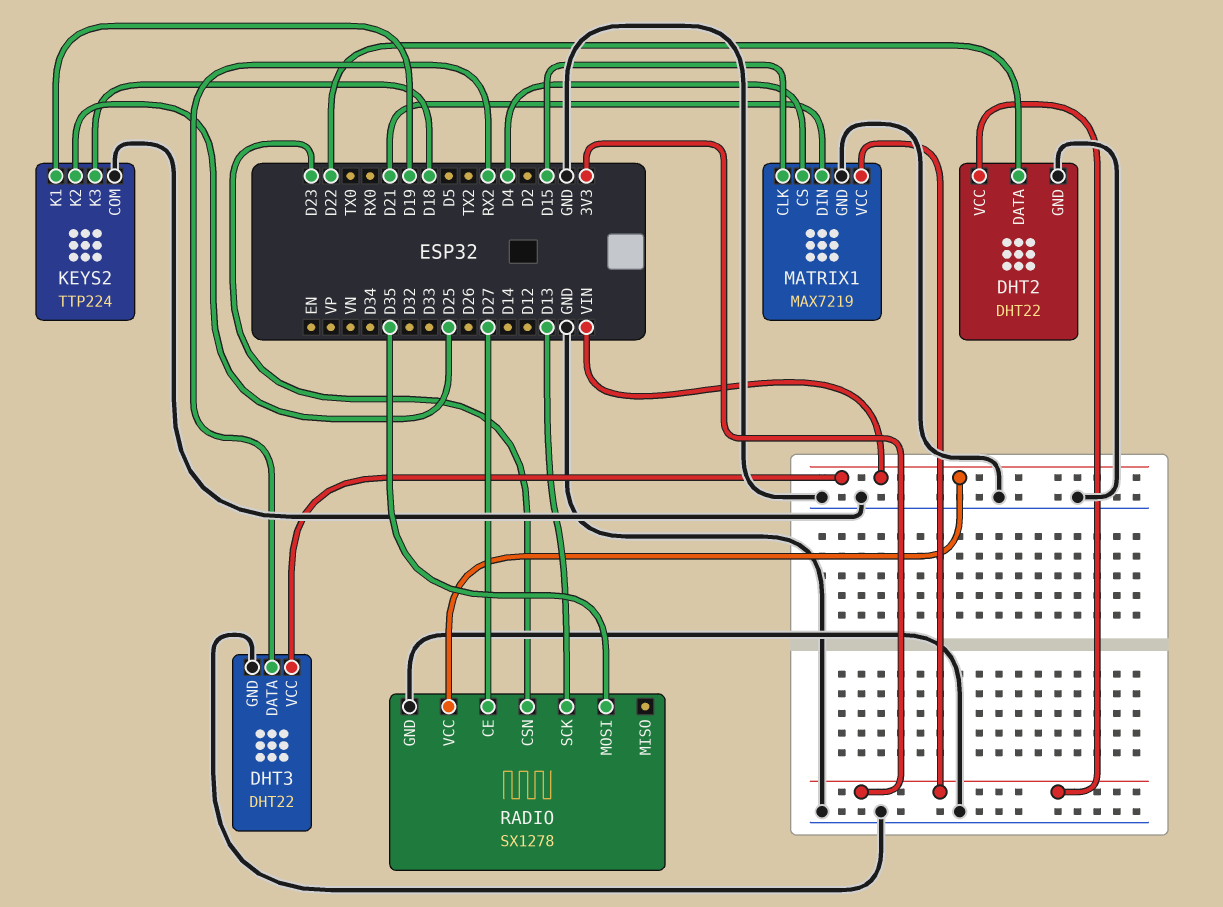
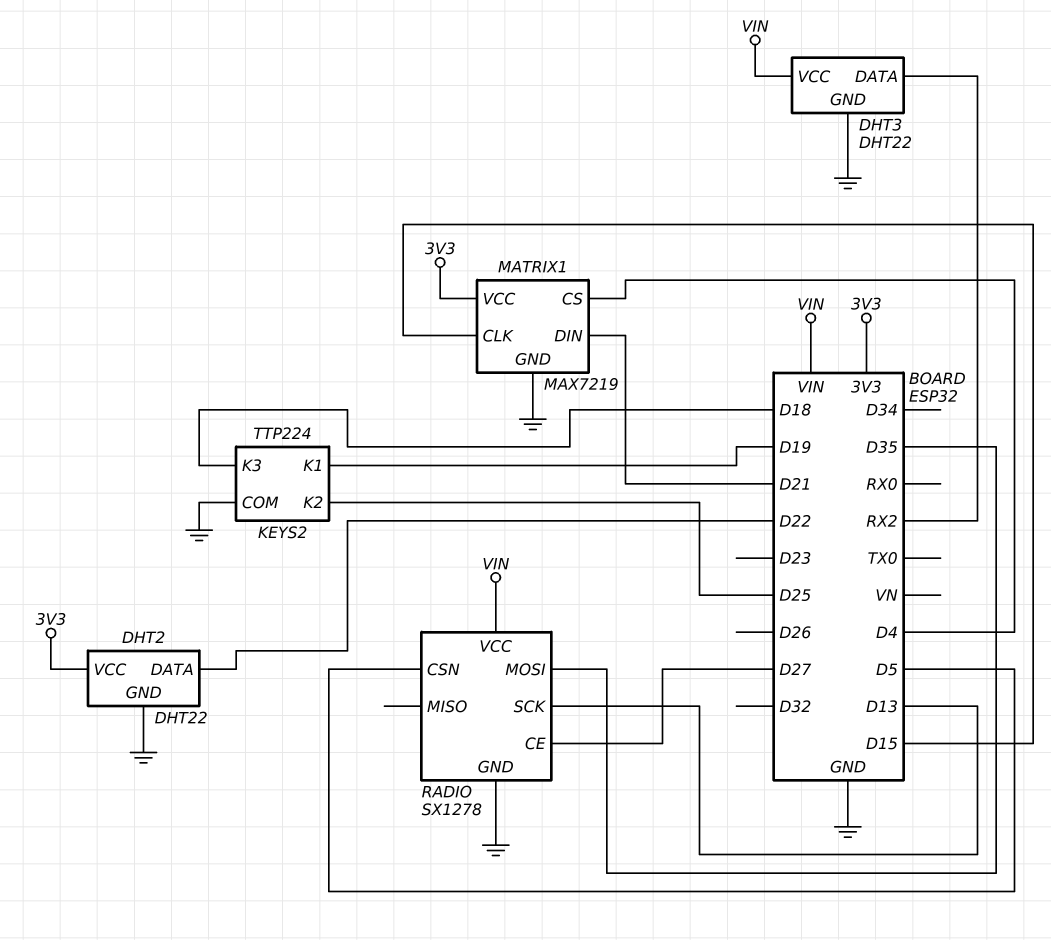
RADIO pin CSN: D23 -> D5

